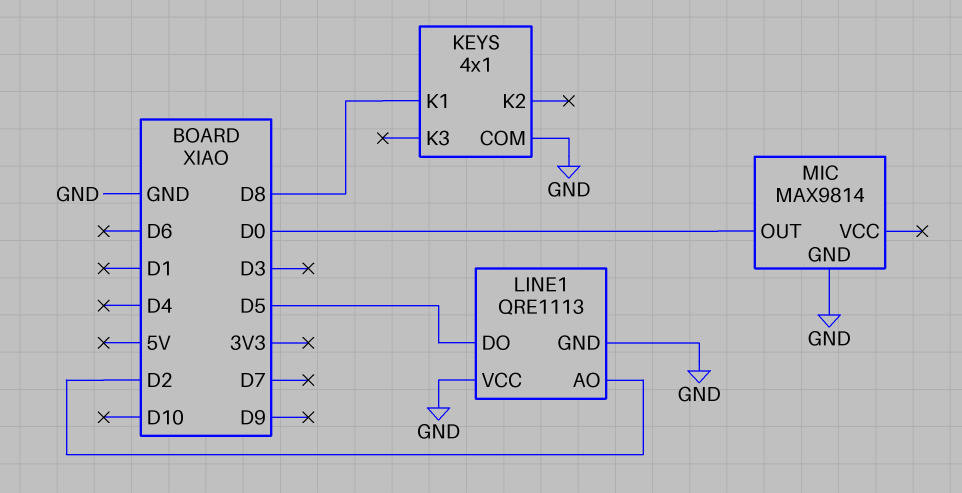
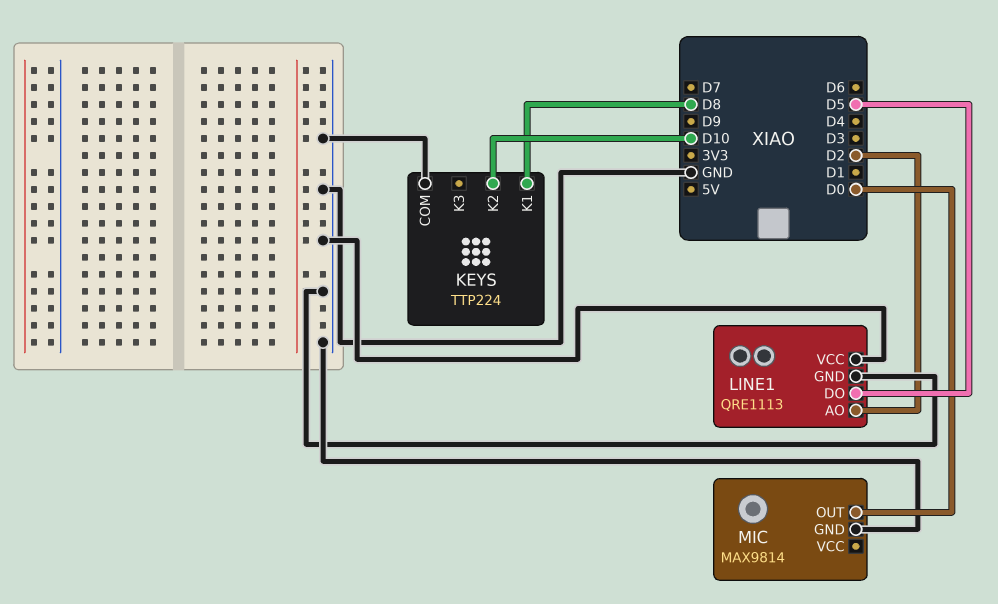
KEYS: 4x1 -> TTP224
KEYS pin K2: none -> D10

